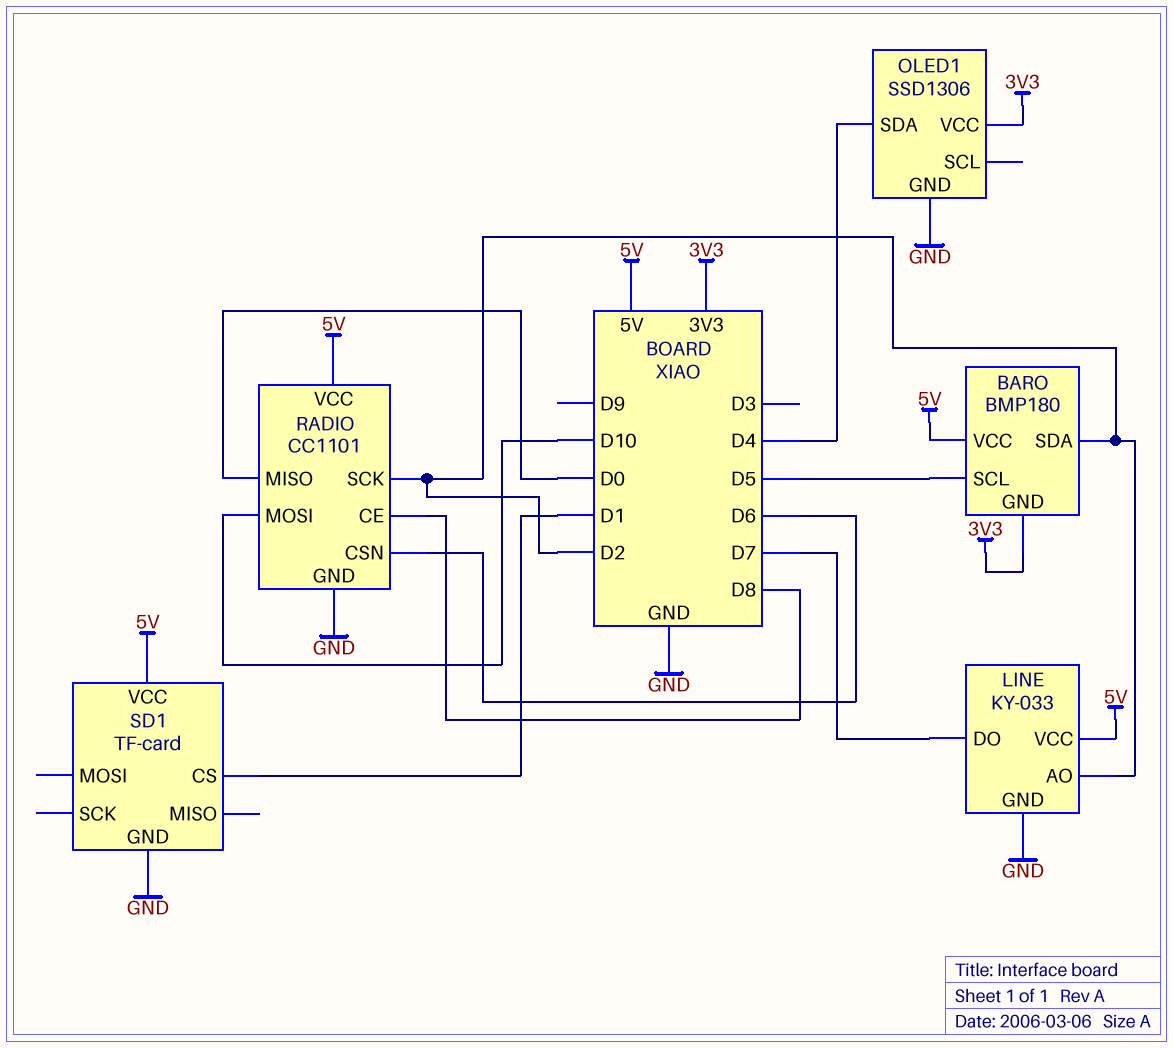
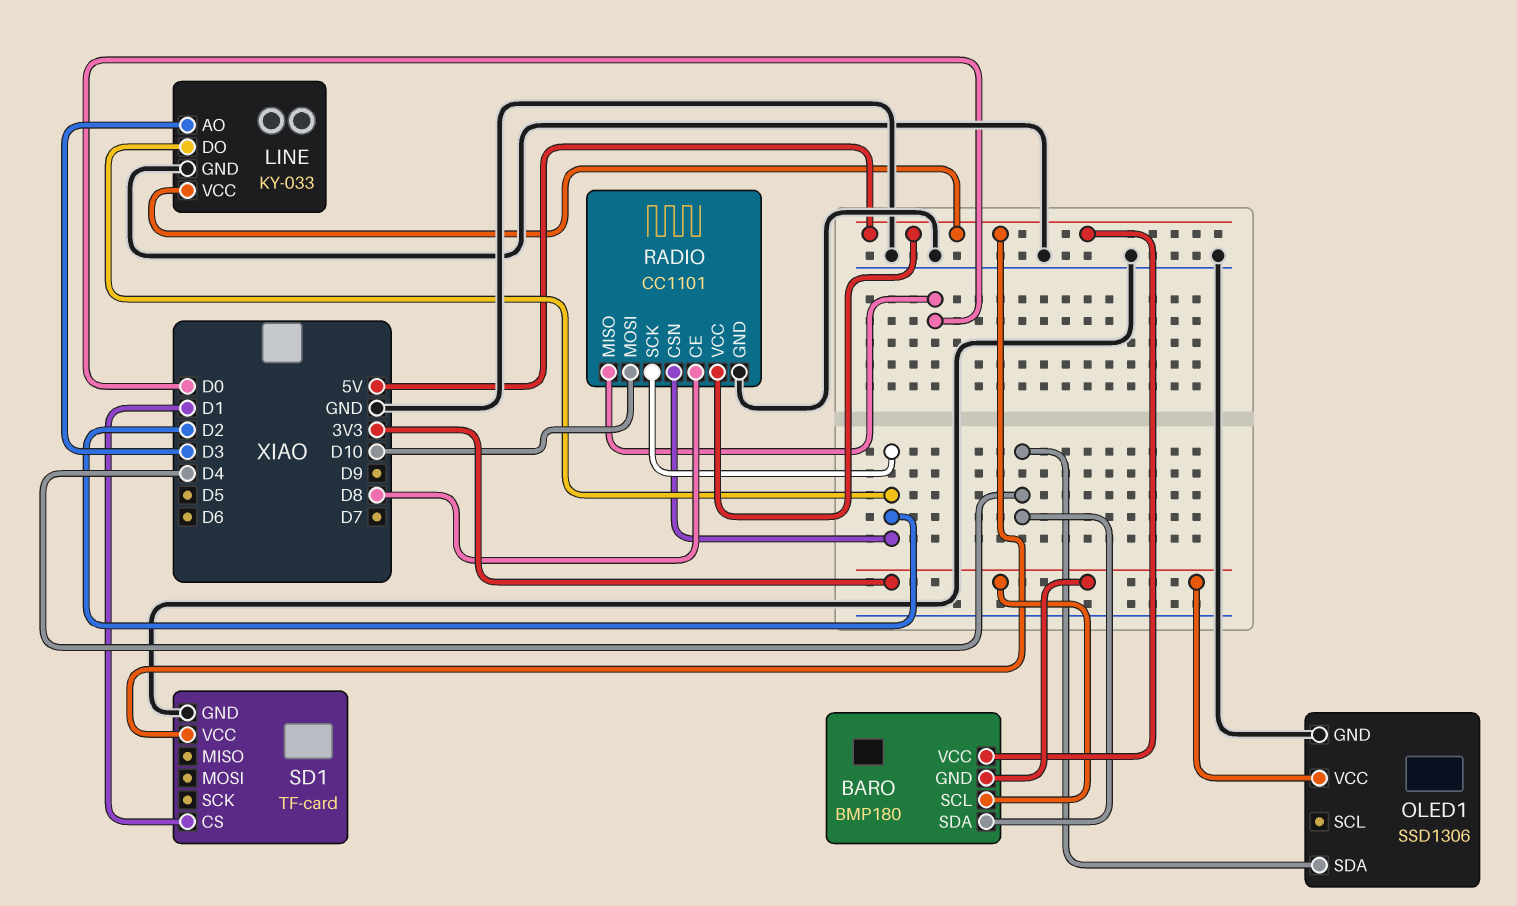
BARO pin SCL: D5 -> 3V3
BARO pin SDA: D2 -> D4
LINE pin AO: D2 -> D3
LINE pin DO: D7 -> D2
RADIO pin CSN: D6 -> D2

